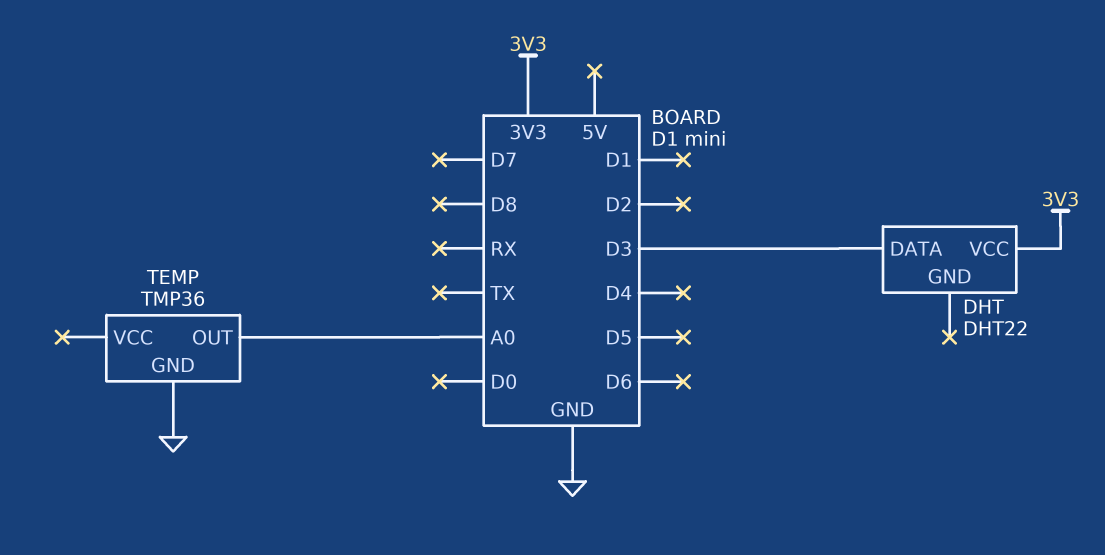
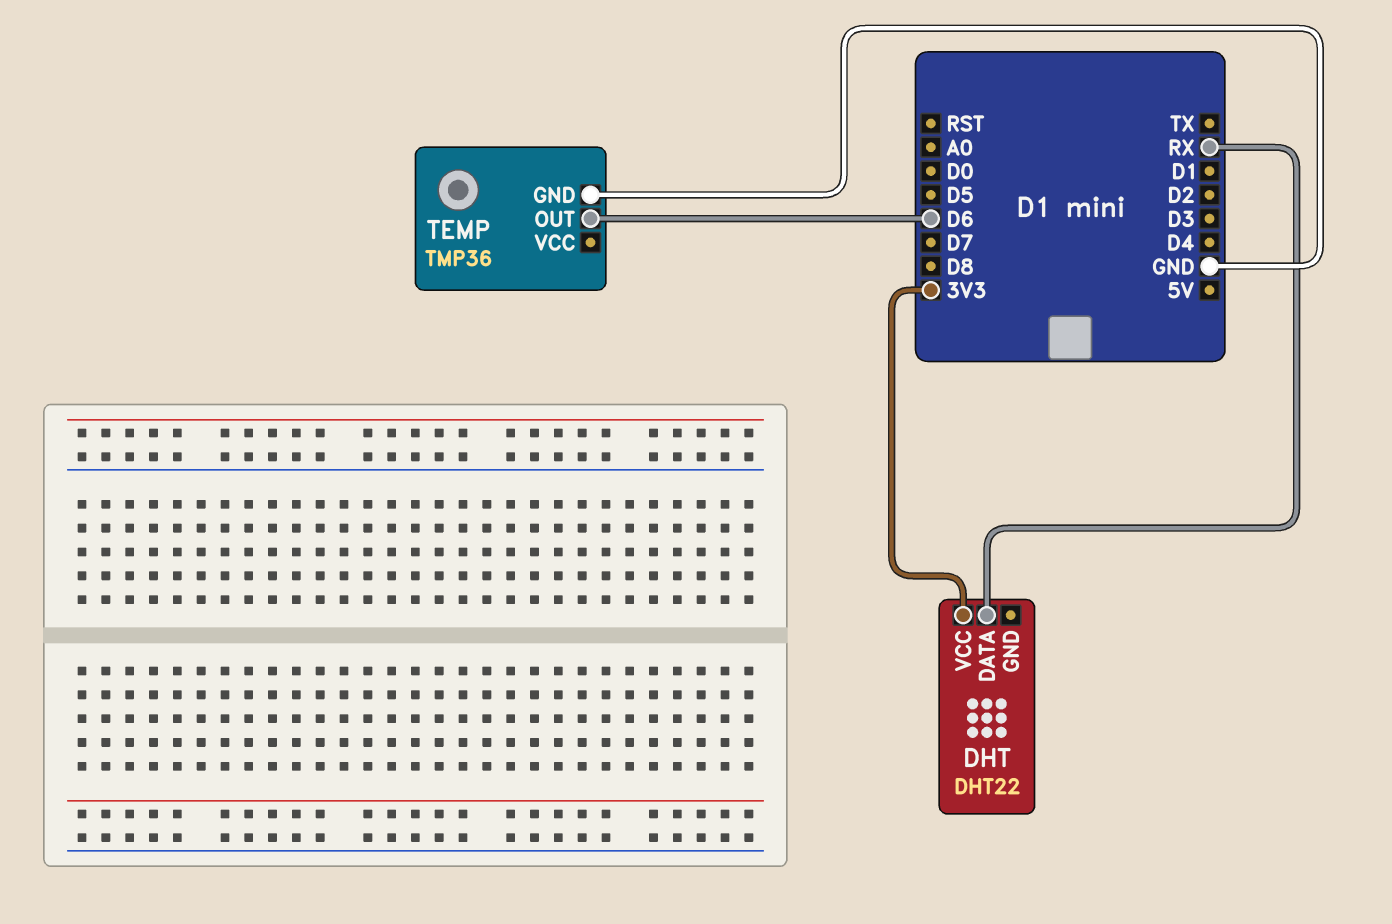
DHT pin DATA: D3 -> RX
TEMP pin OUT: A0 -> D6

